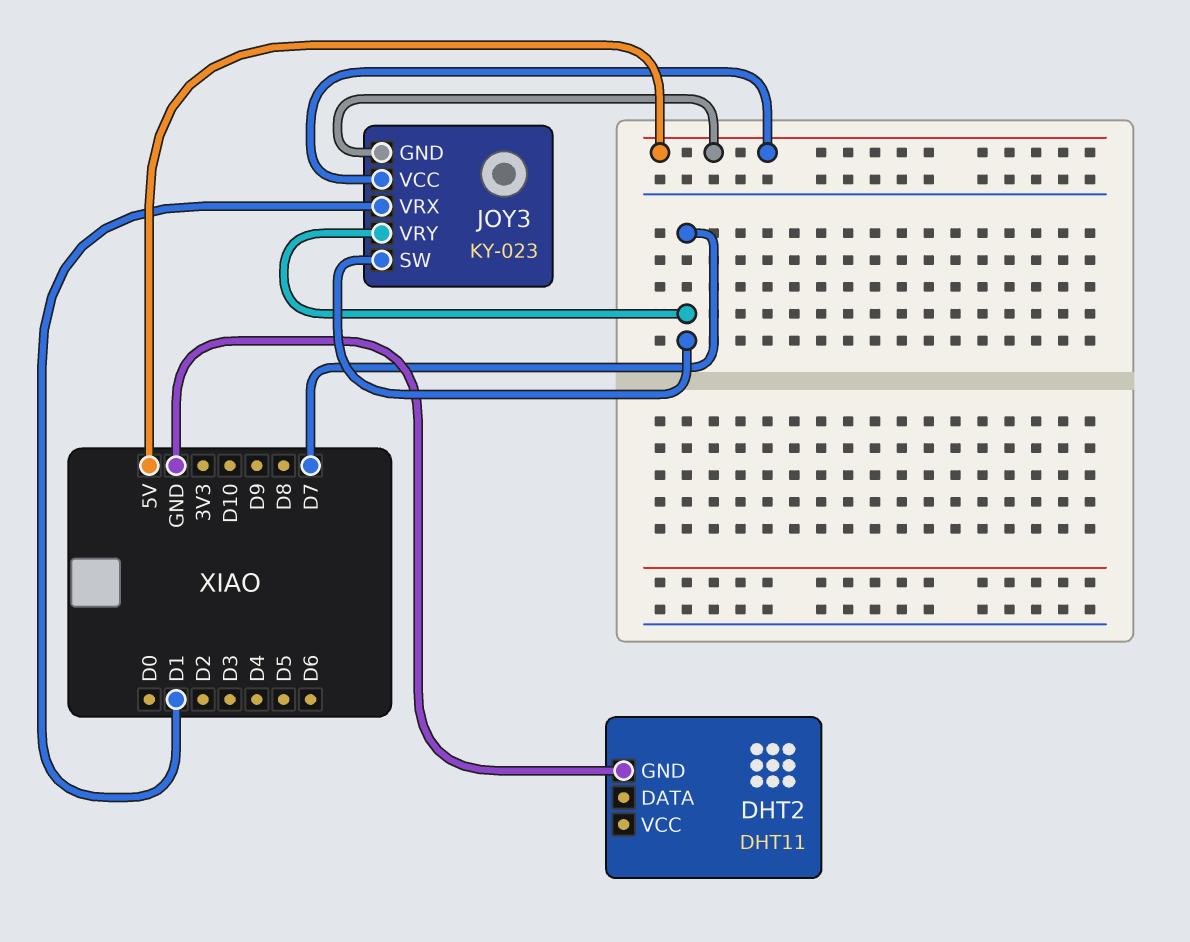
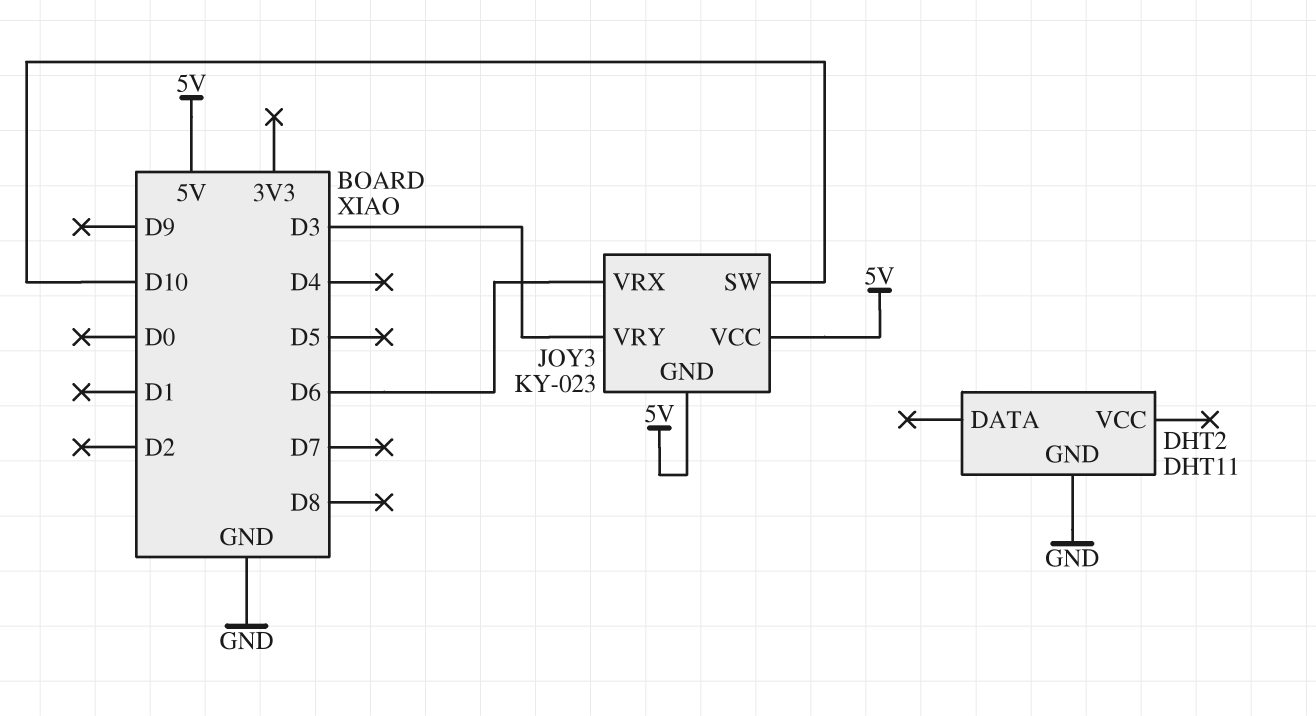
JOY3 pin SW: D7 -> D10
JOY3 pin VRX: D1 -> D6
JOY3 pin VRY: D7 -> D3

